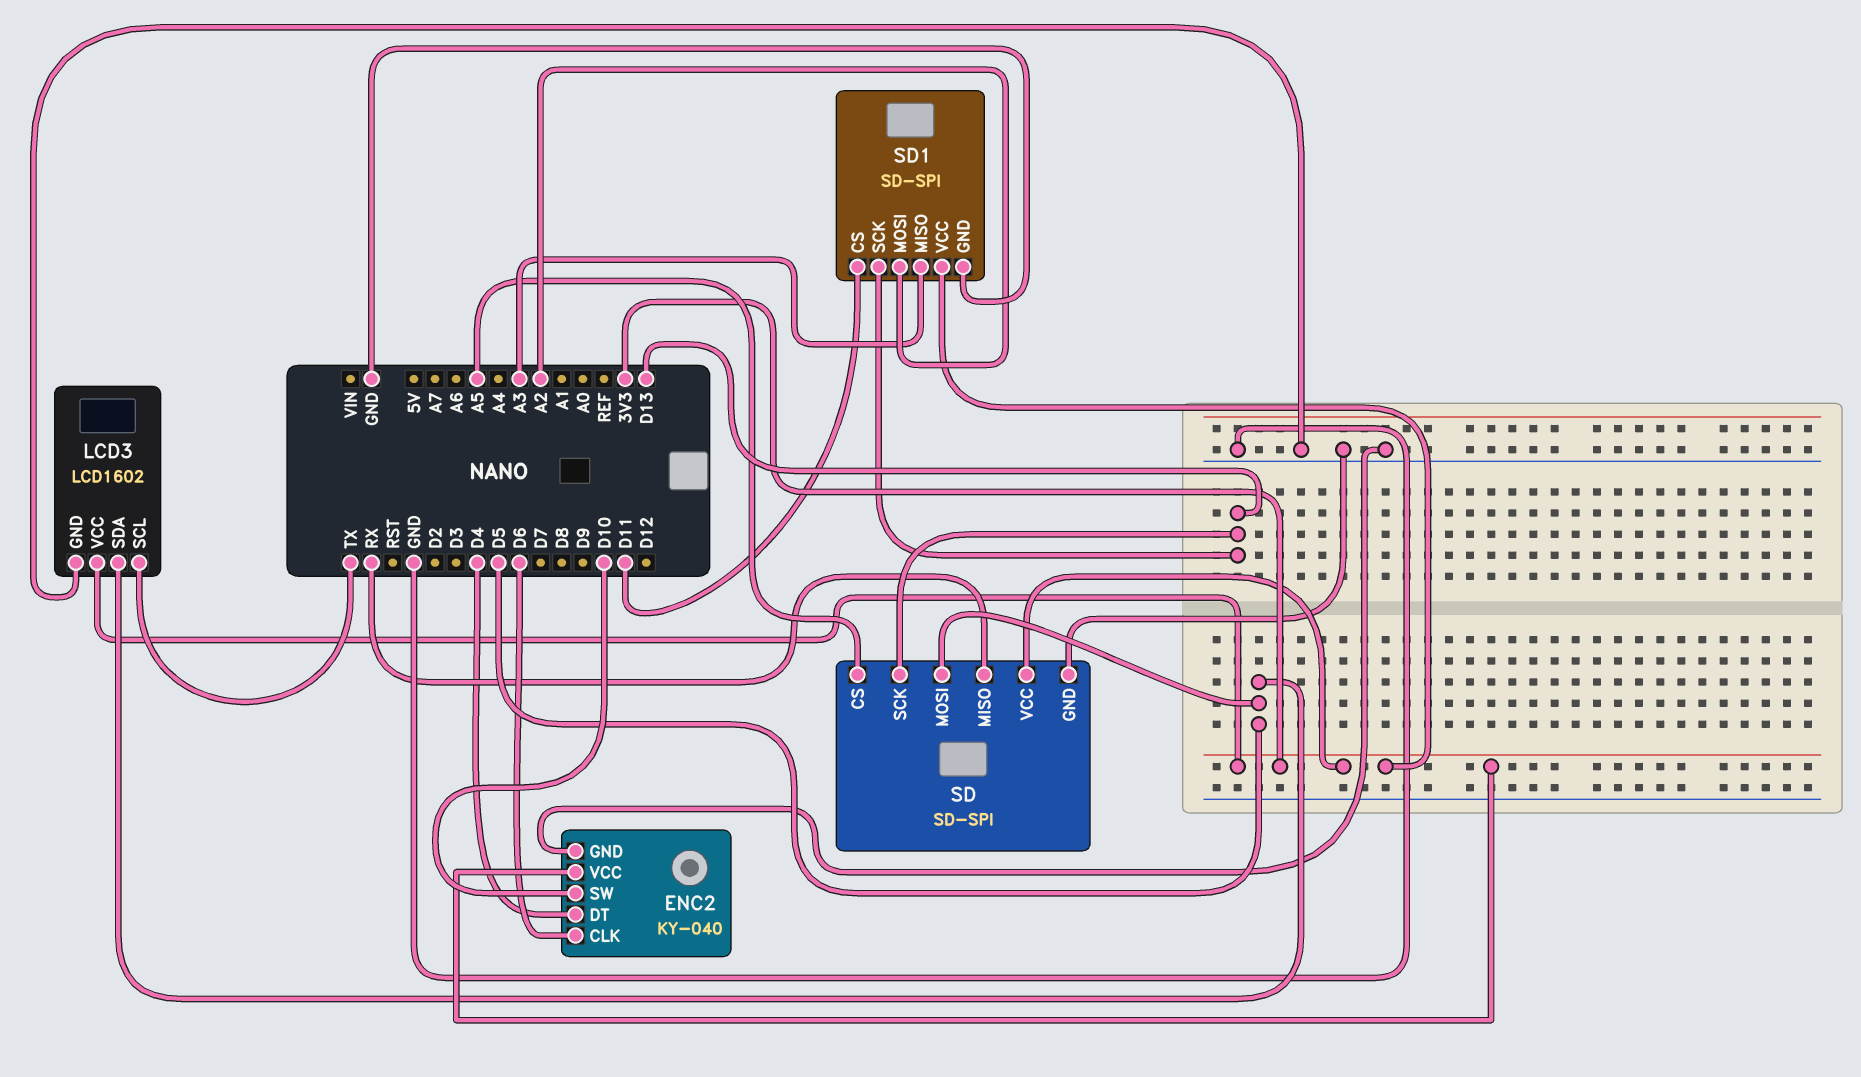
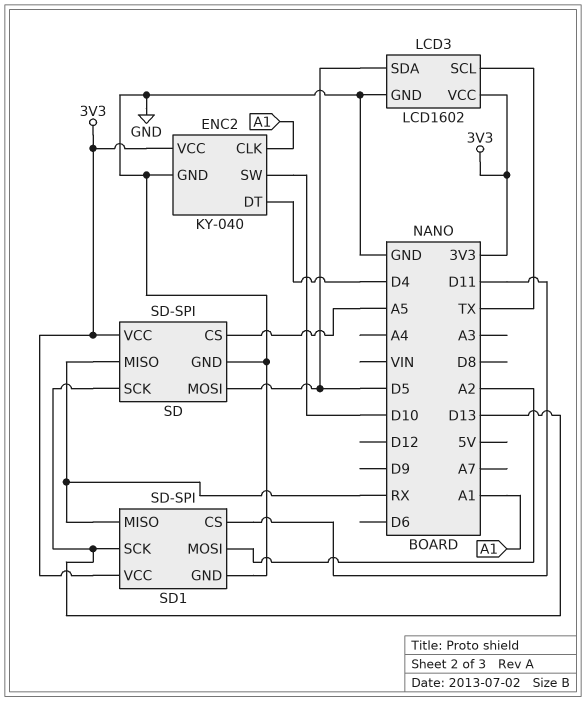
ENC2 pin CLK: D6 -> A1
SD1 pin MISO: A3 -> RX

